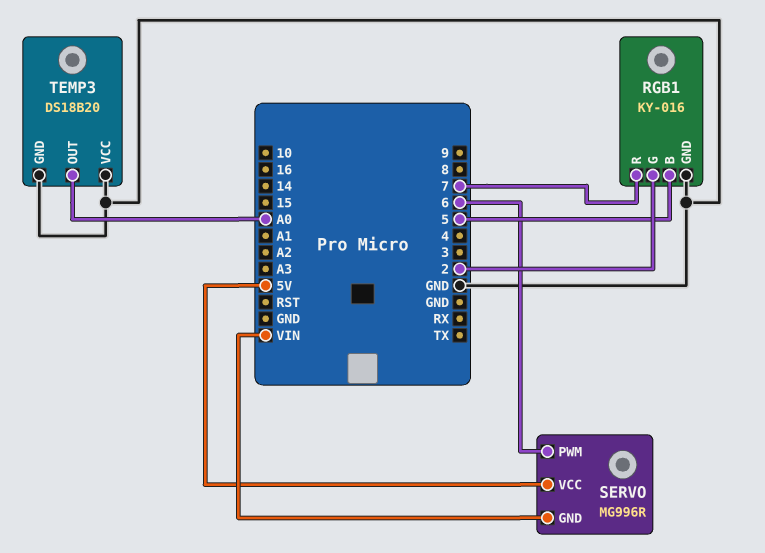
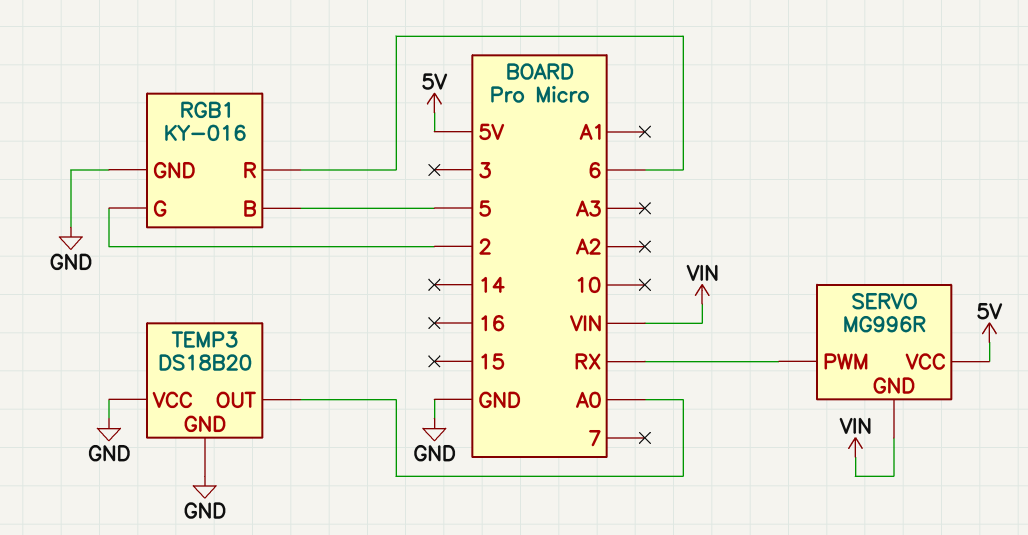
RGB1 pin R: 7 -> 6
SERVO pin PWM: 6 -> RX

